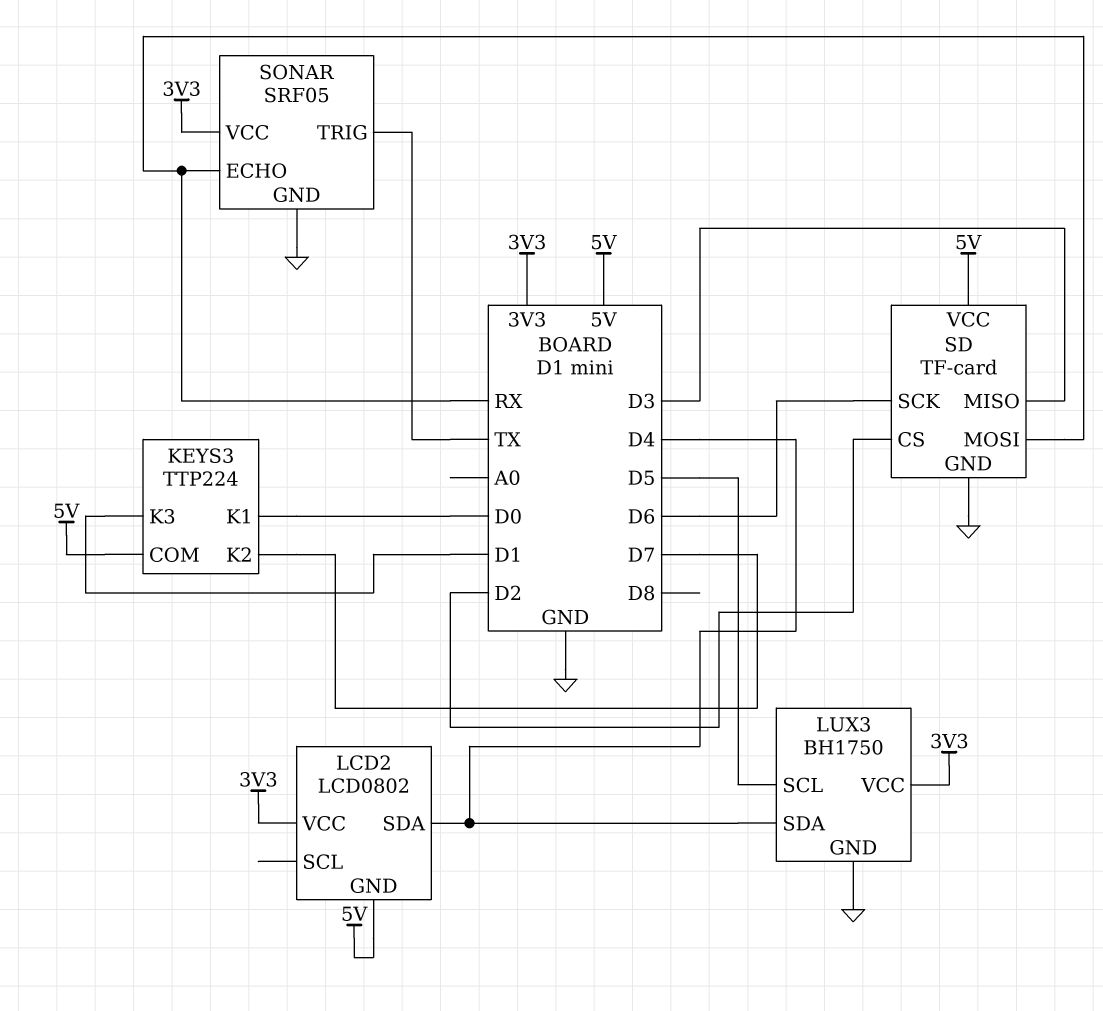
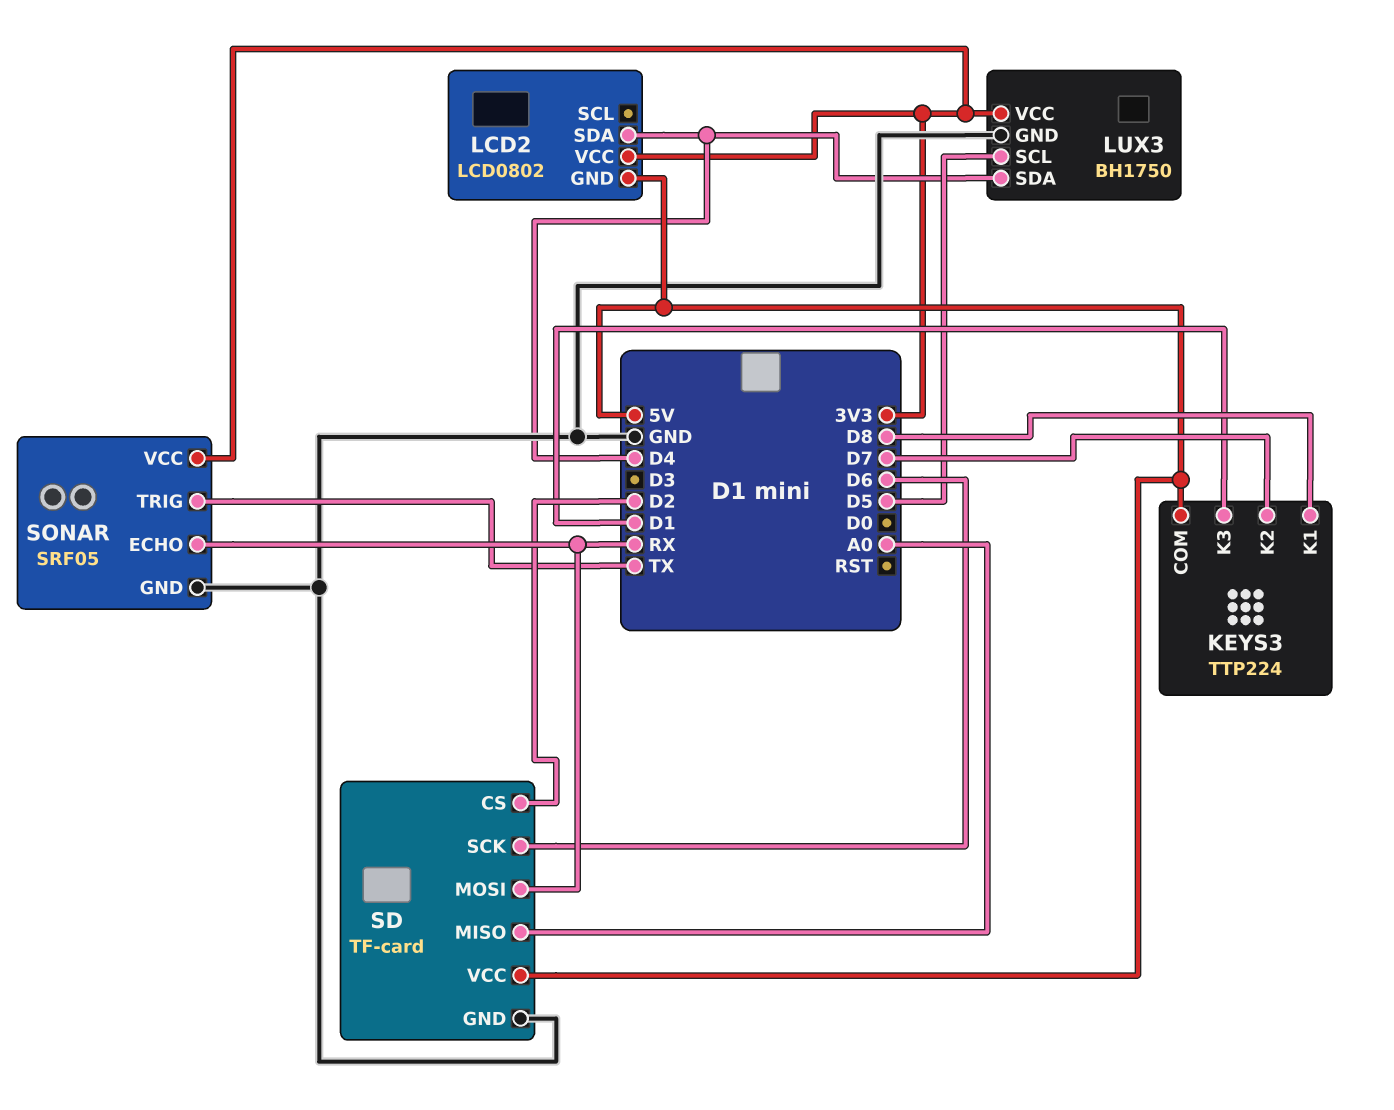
KEYS3 pin K1: D0 -> D8
SD pin MISO: D3 -> A0

